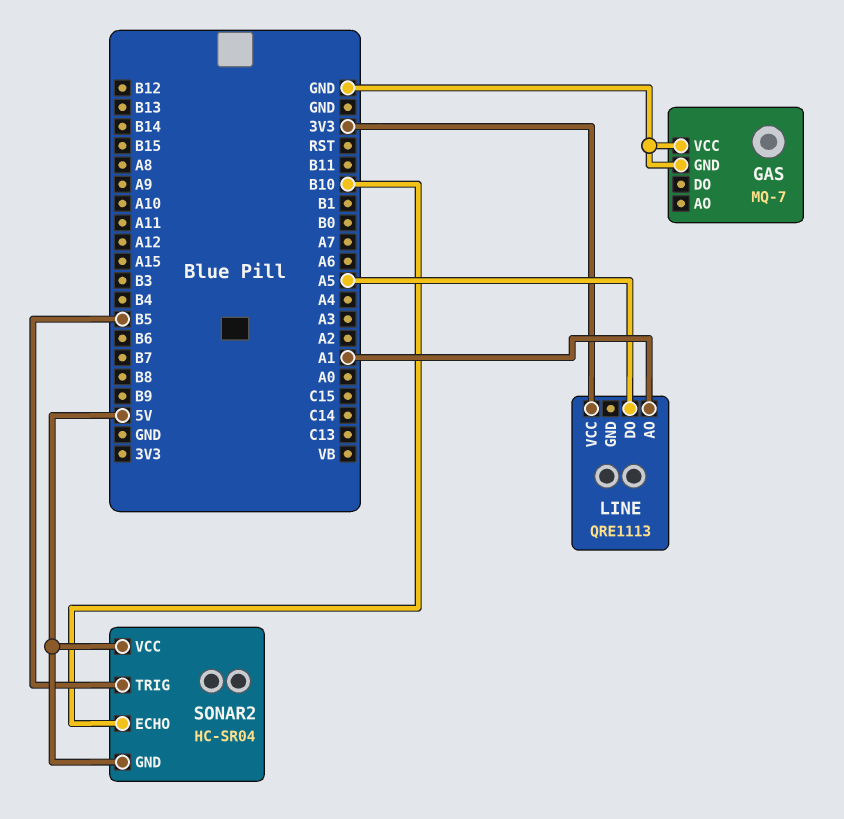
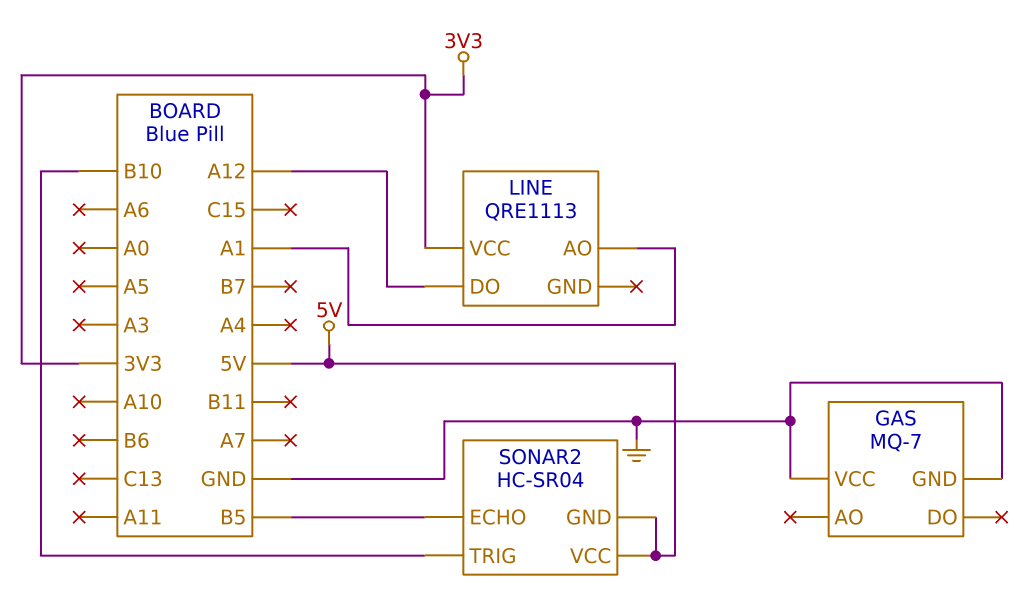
LINE pin DO: A5 -> A12
SONAR2 pin ECHO: B10 -> B5
SONAR2 pin TRIG: B5 -> B10

